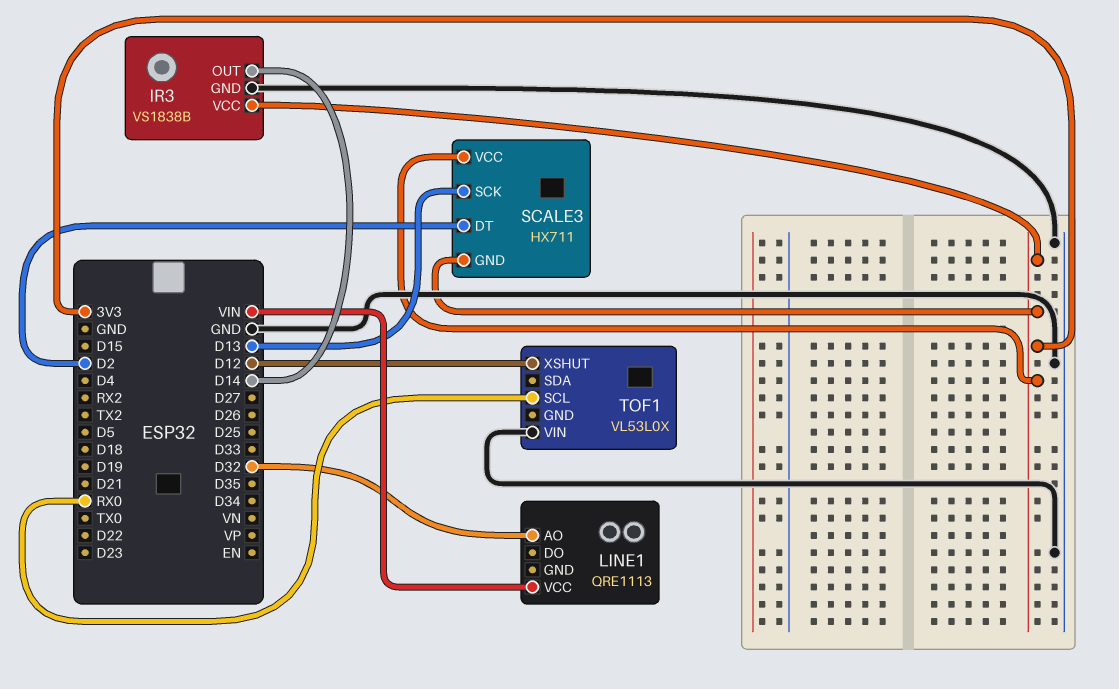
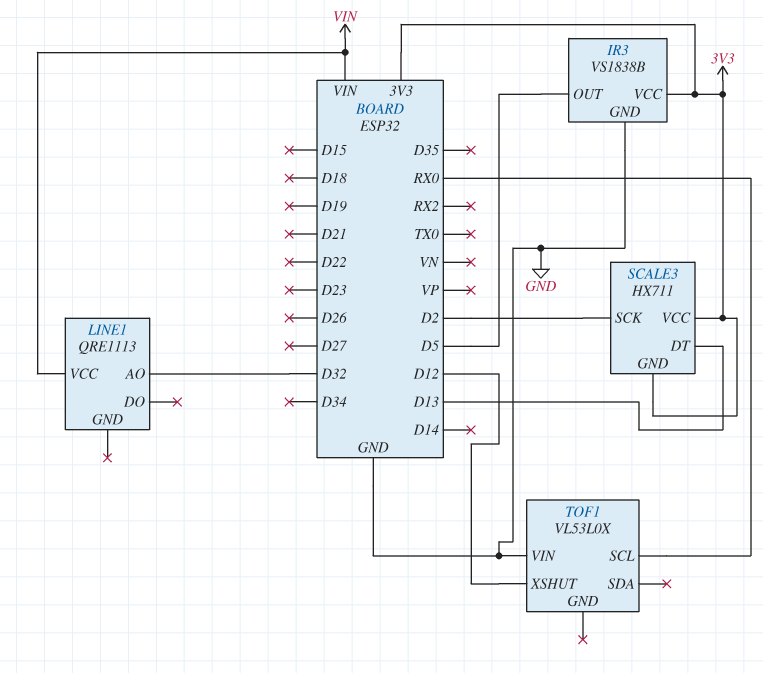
IR3 pin OUT: D14 -> D5
SCALE3 pin DT: D2 -> D13
SCALE3 pin SCK: D13 -> D2

